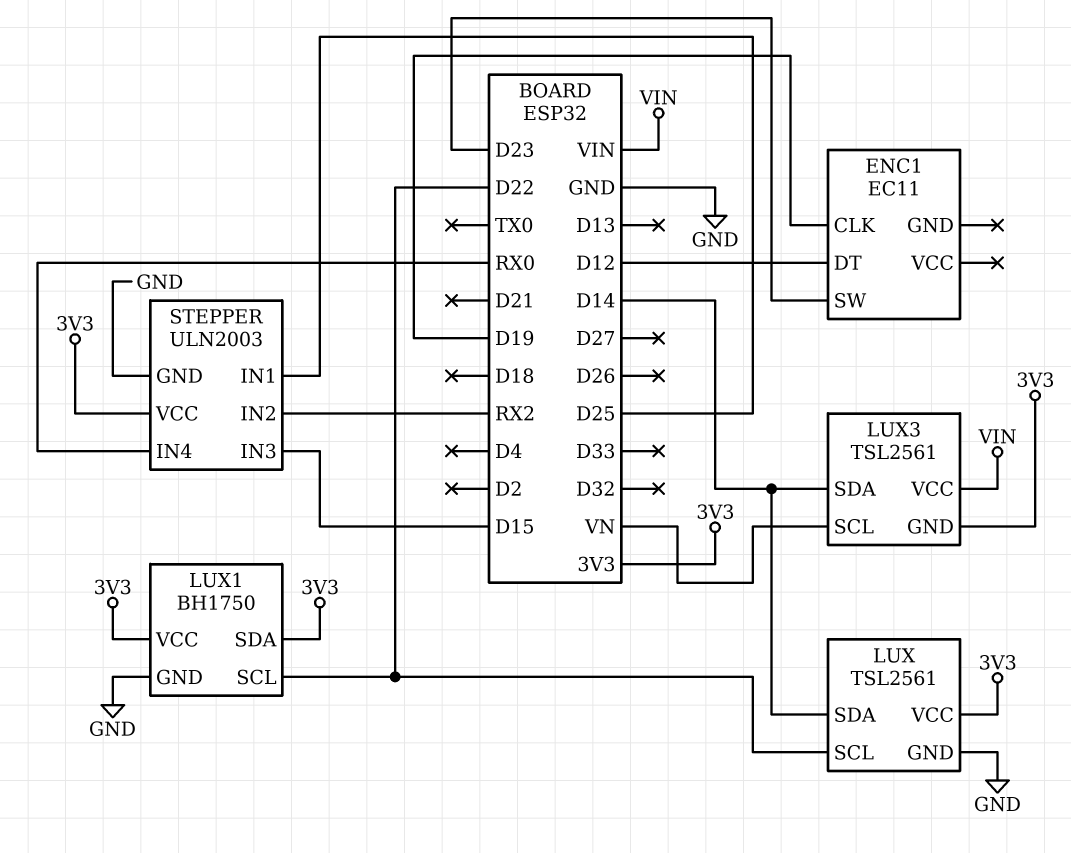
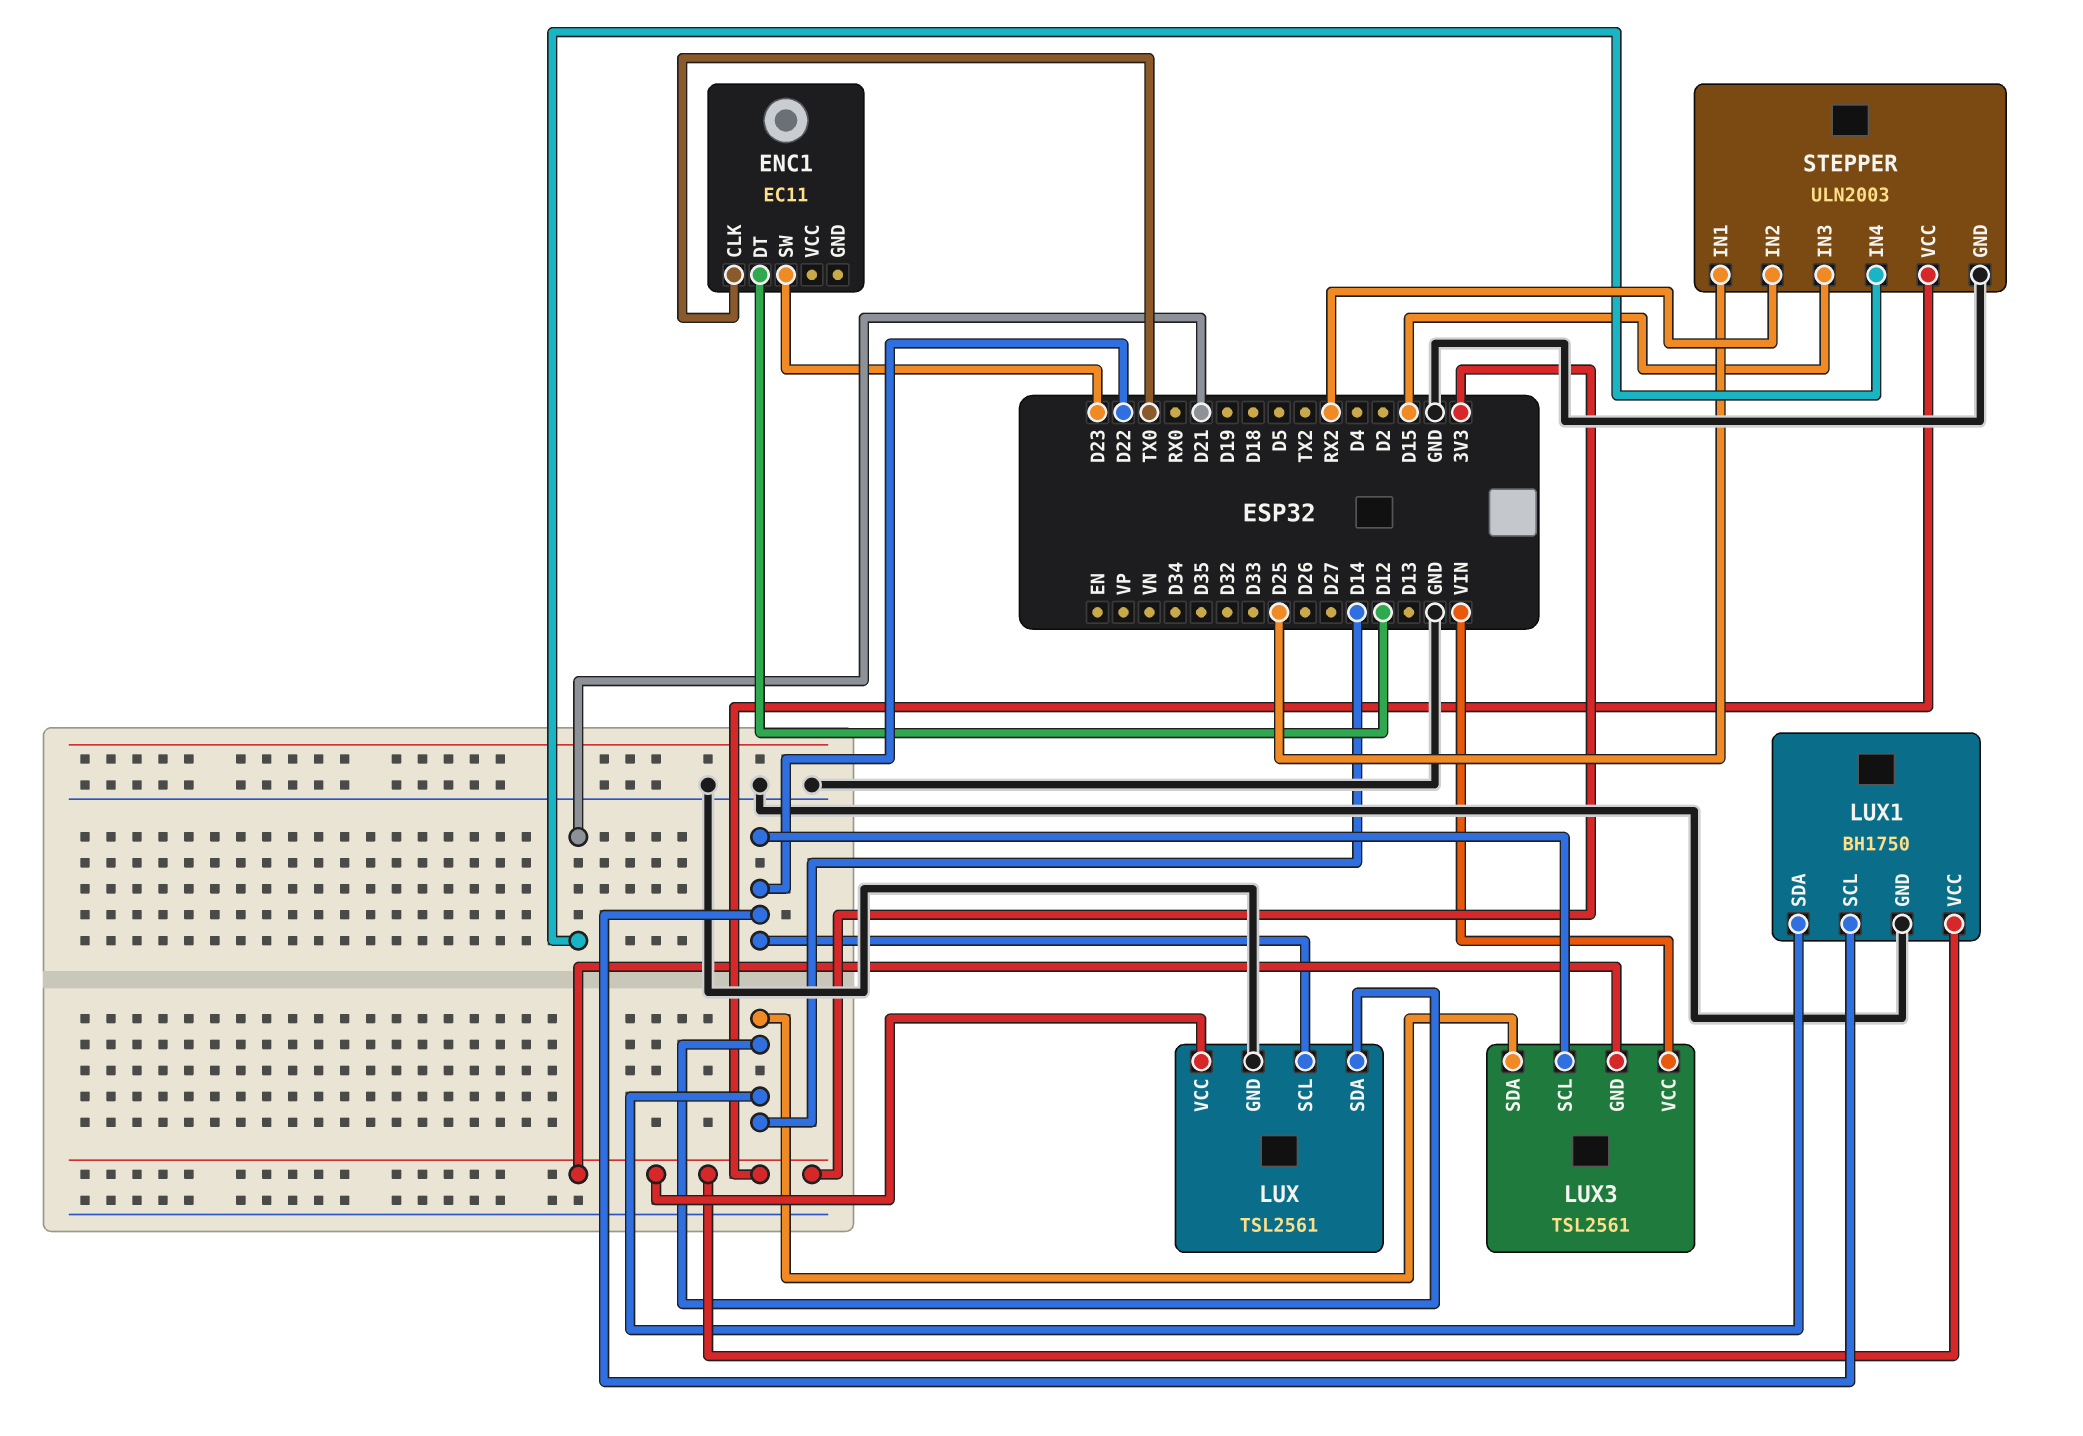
ENC1 pin CLK: D19 -> TX0
LUX1 pin SDA: 3V3 -> D14
LUX3 pin SCL: VN -> D22
STEPPER pin IN4: RX0 -> D21

